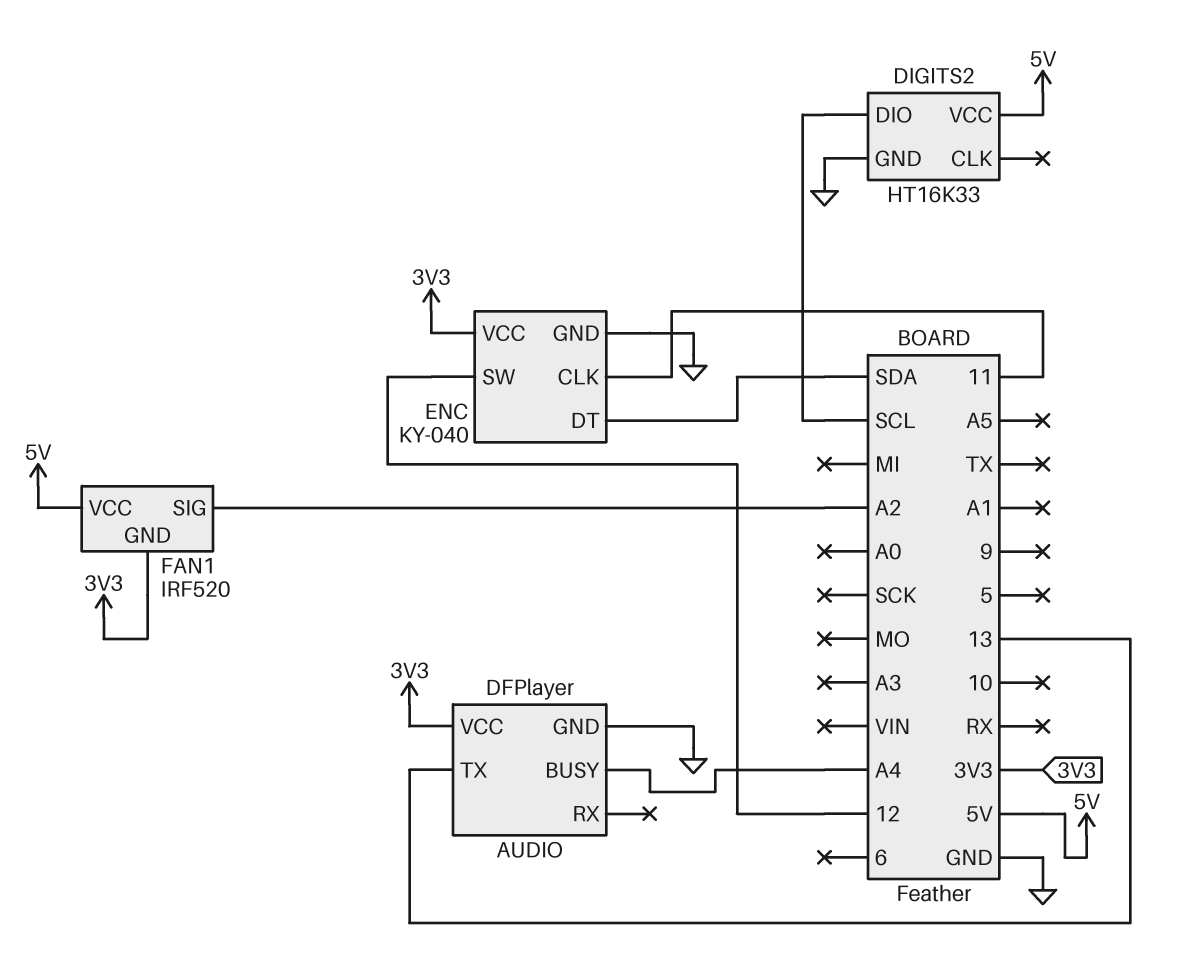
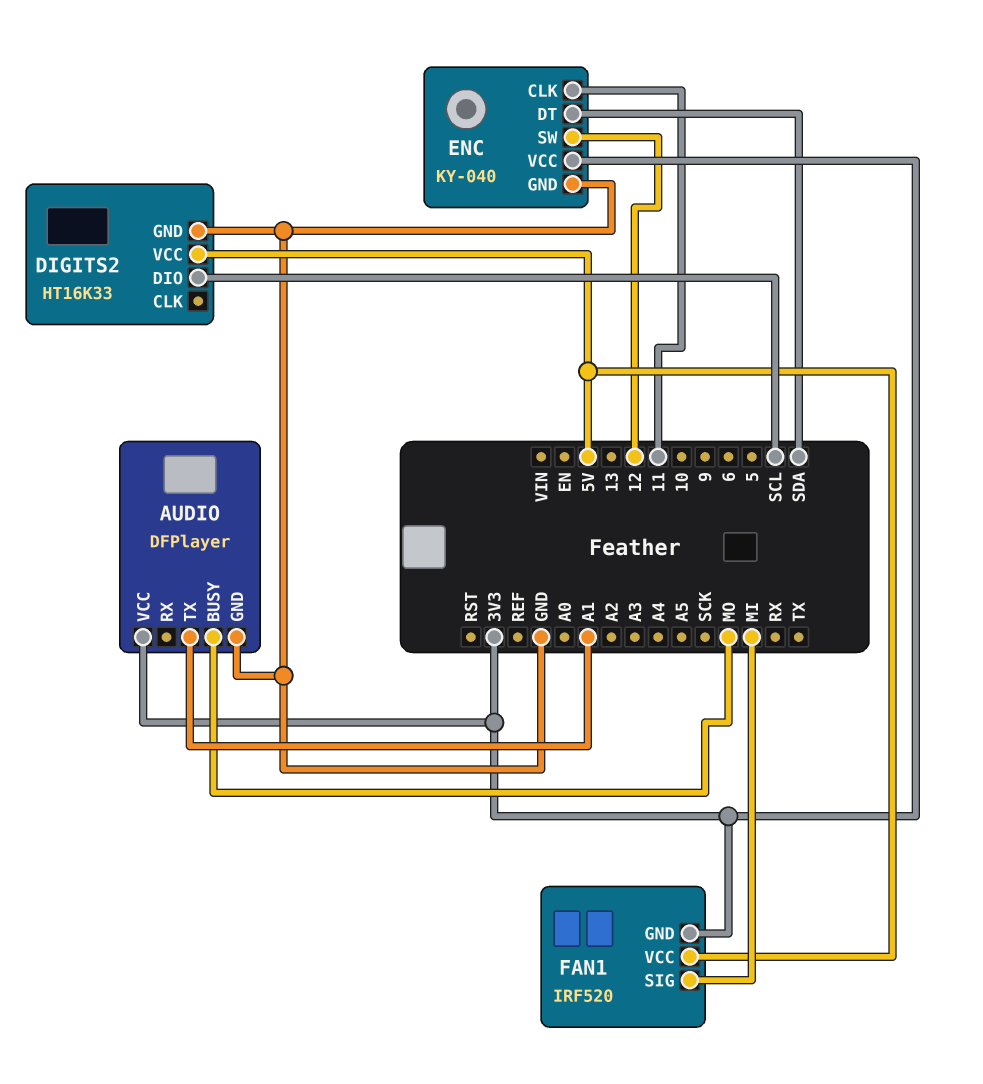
AUDIO pin BUSY: A4 -> MO
AUDIO pin TX: 13 -> A1
FAN1 pin SIG: A2 -> MI

